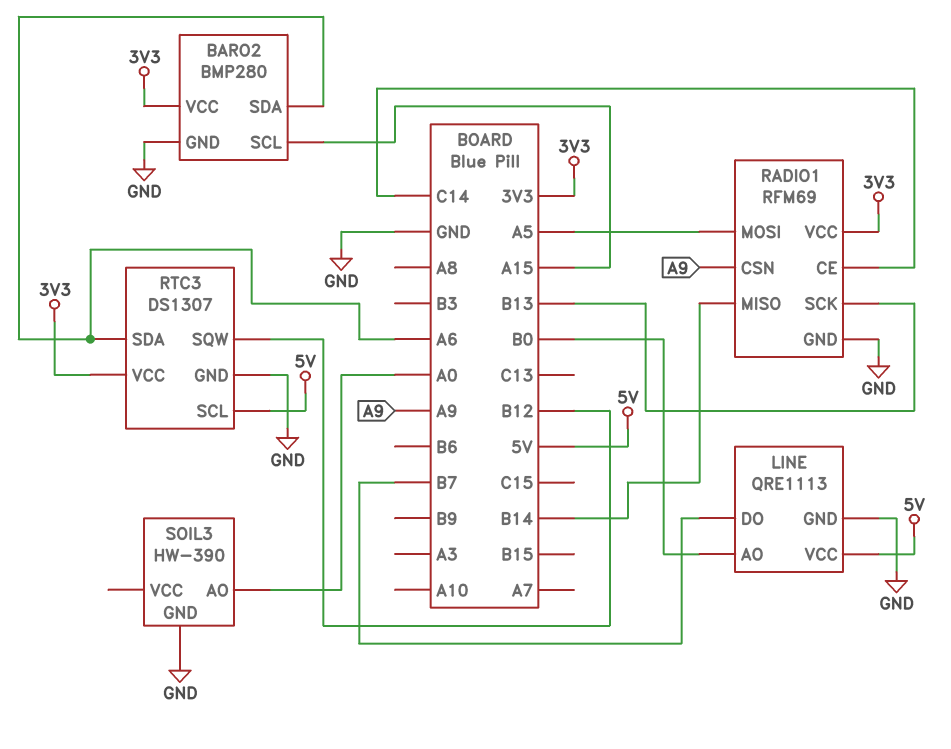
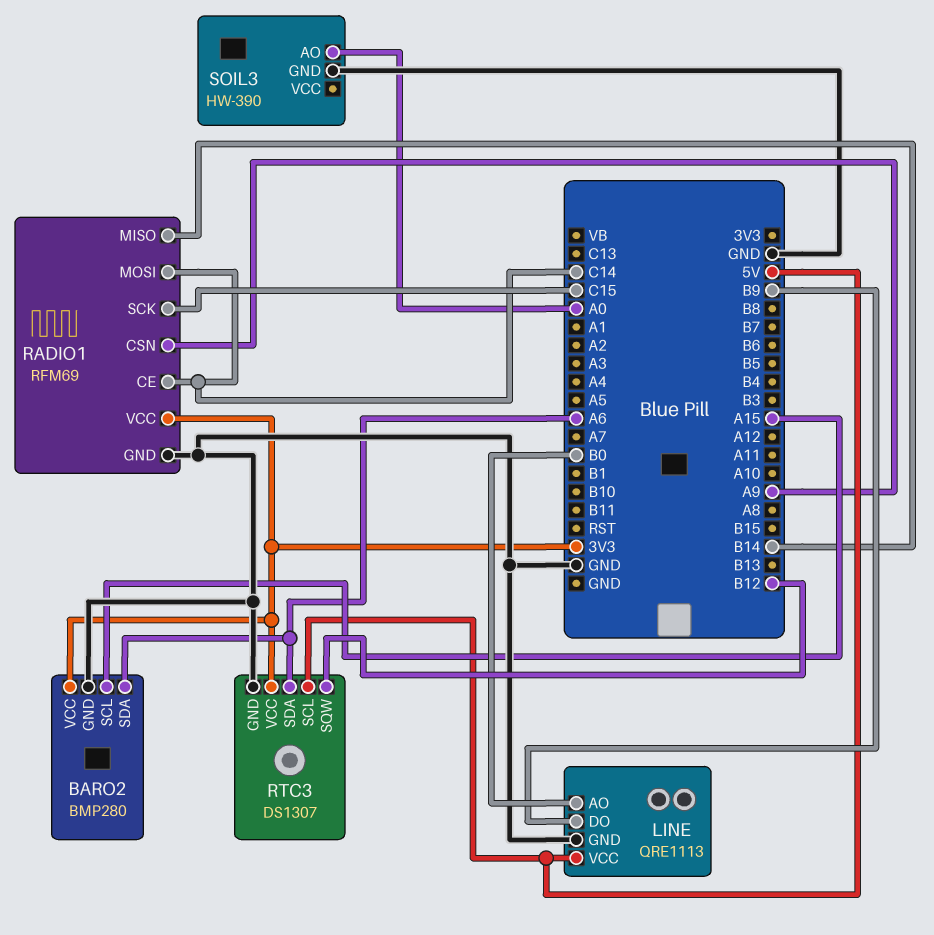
LINE pin DO: B7 -> B9
RADIO1 pin MOSI: A5 -> C14
RADIO1 pin SCK: B13 -> C15

